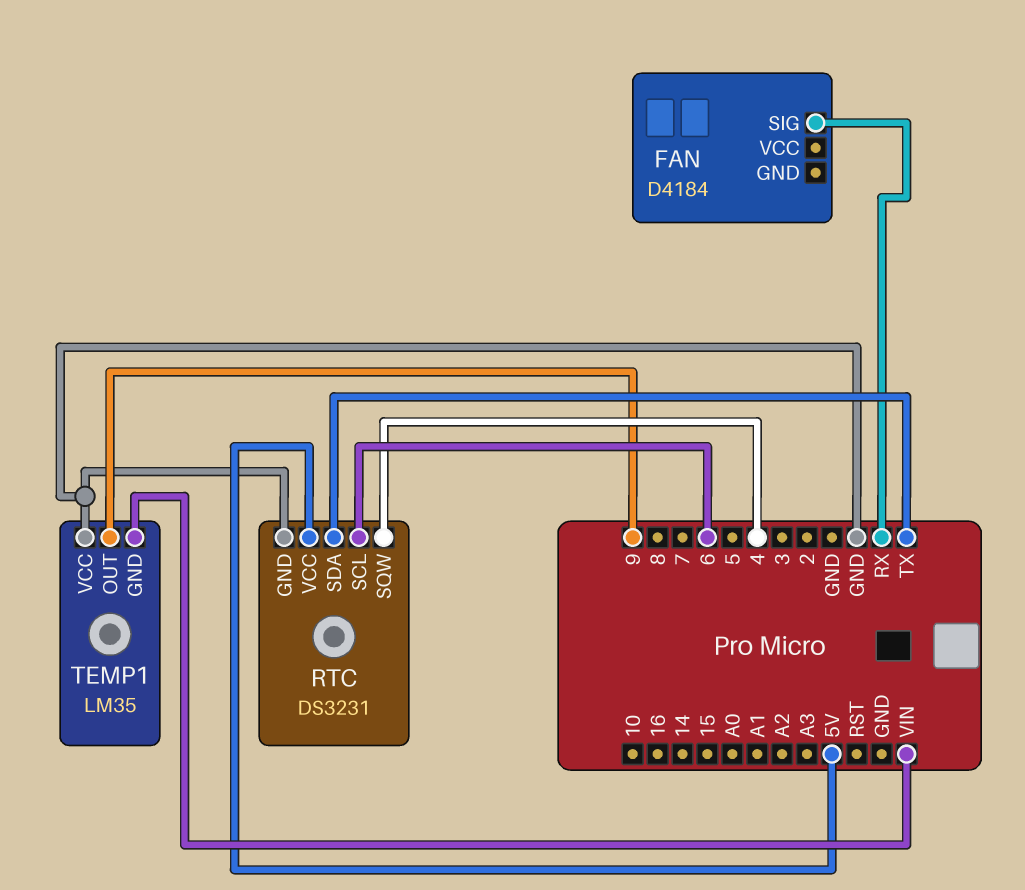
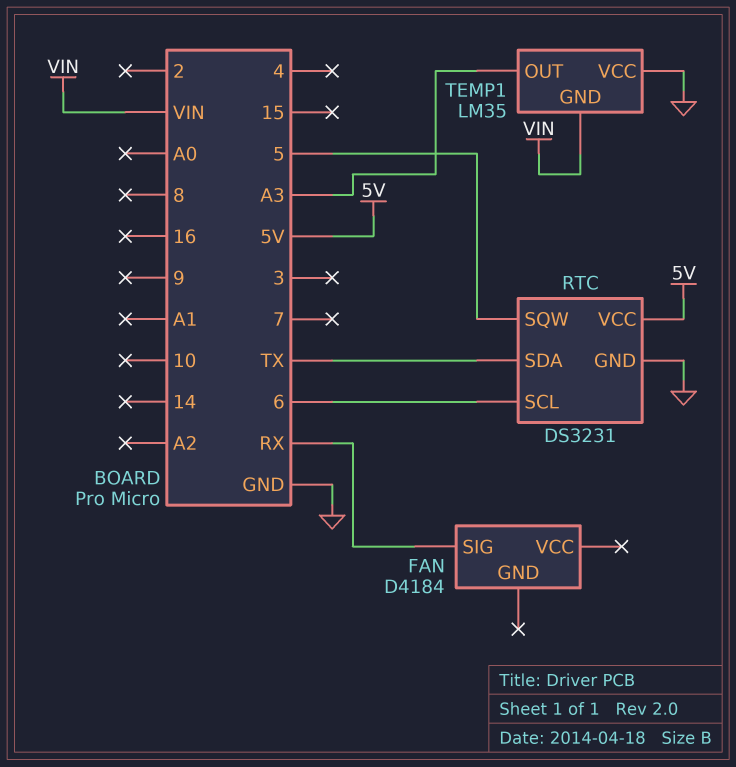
RTC pin SQW: 4 -> 5
TEMP1 pin OUT: 9 -> A3

